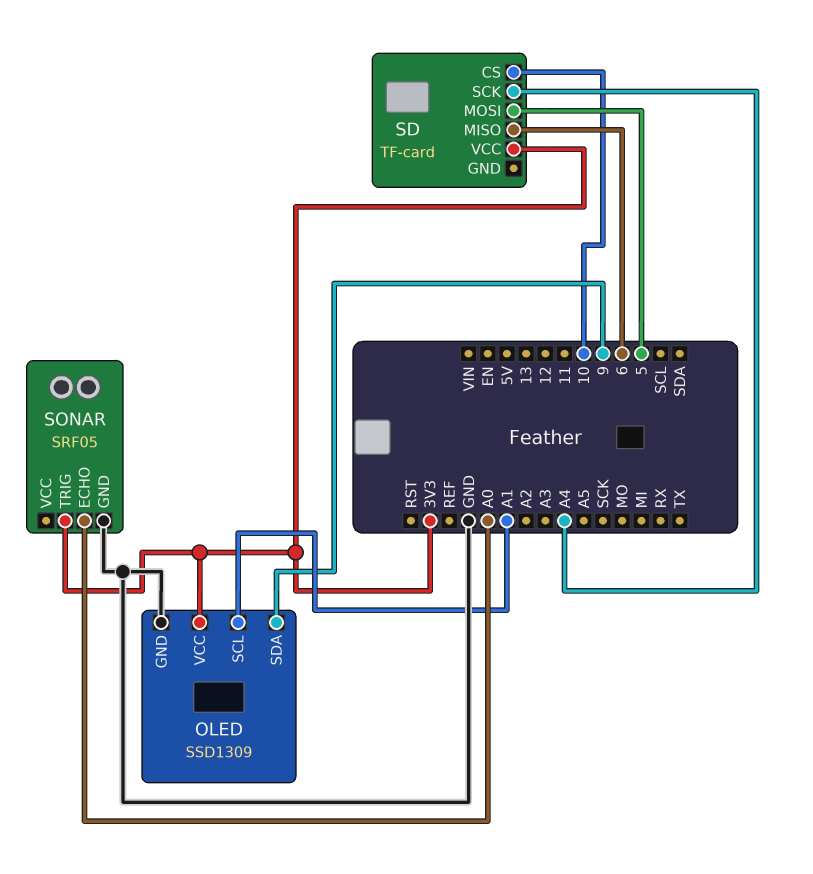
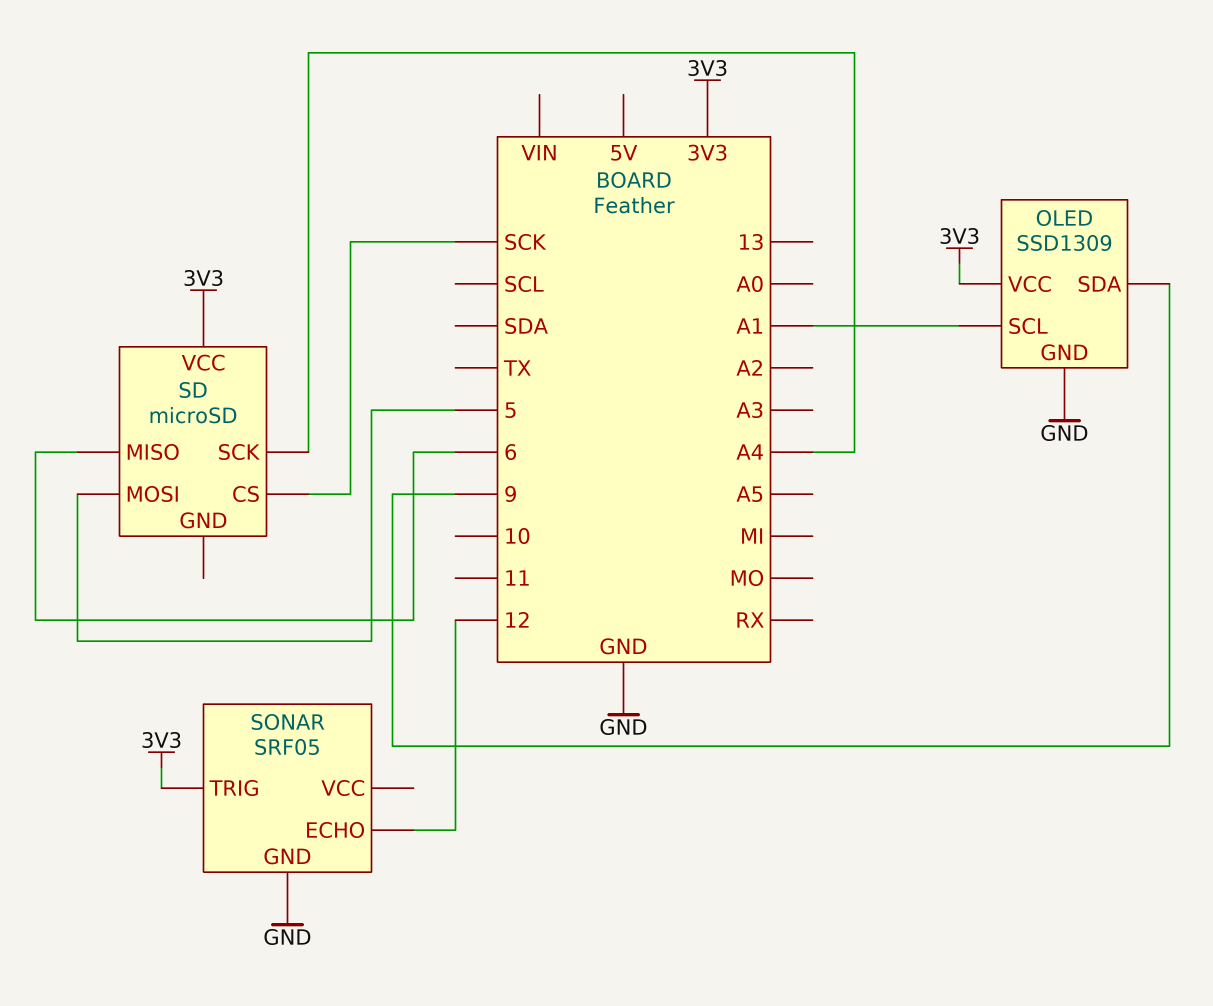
SD: TF-card -> microSD
SD pin CS: 10 -> SCK
SONAR pin ECHO: A0 -> 12

